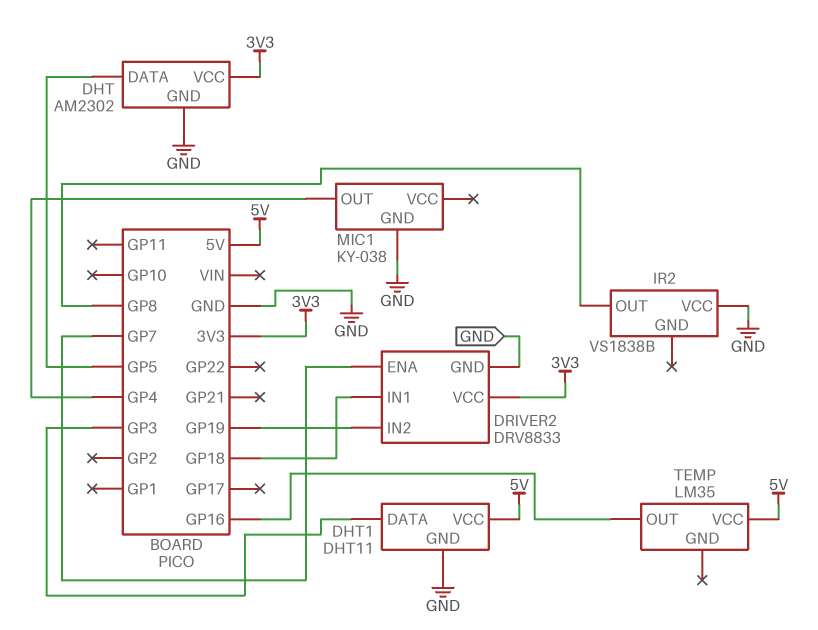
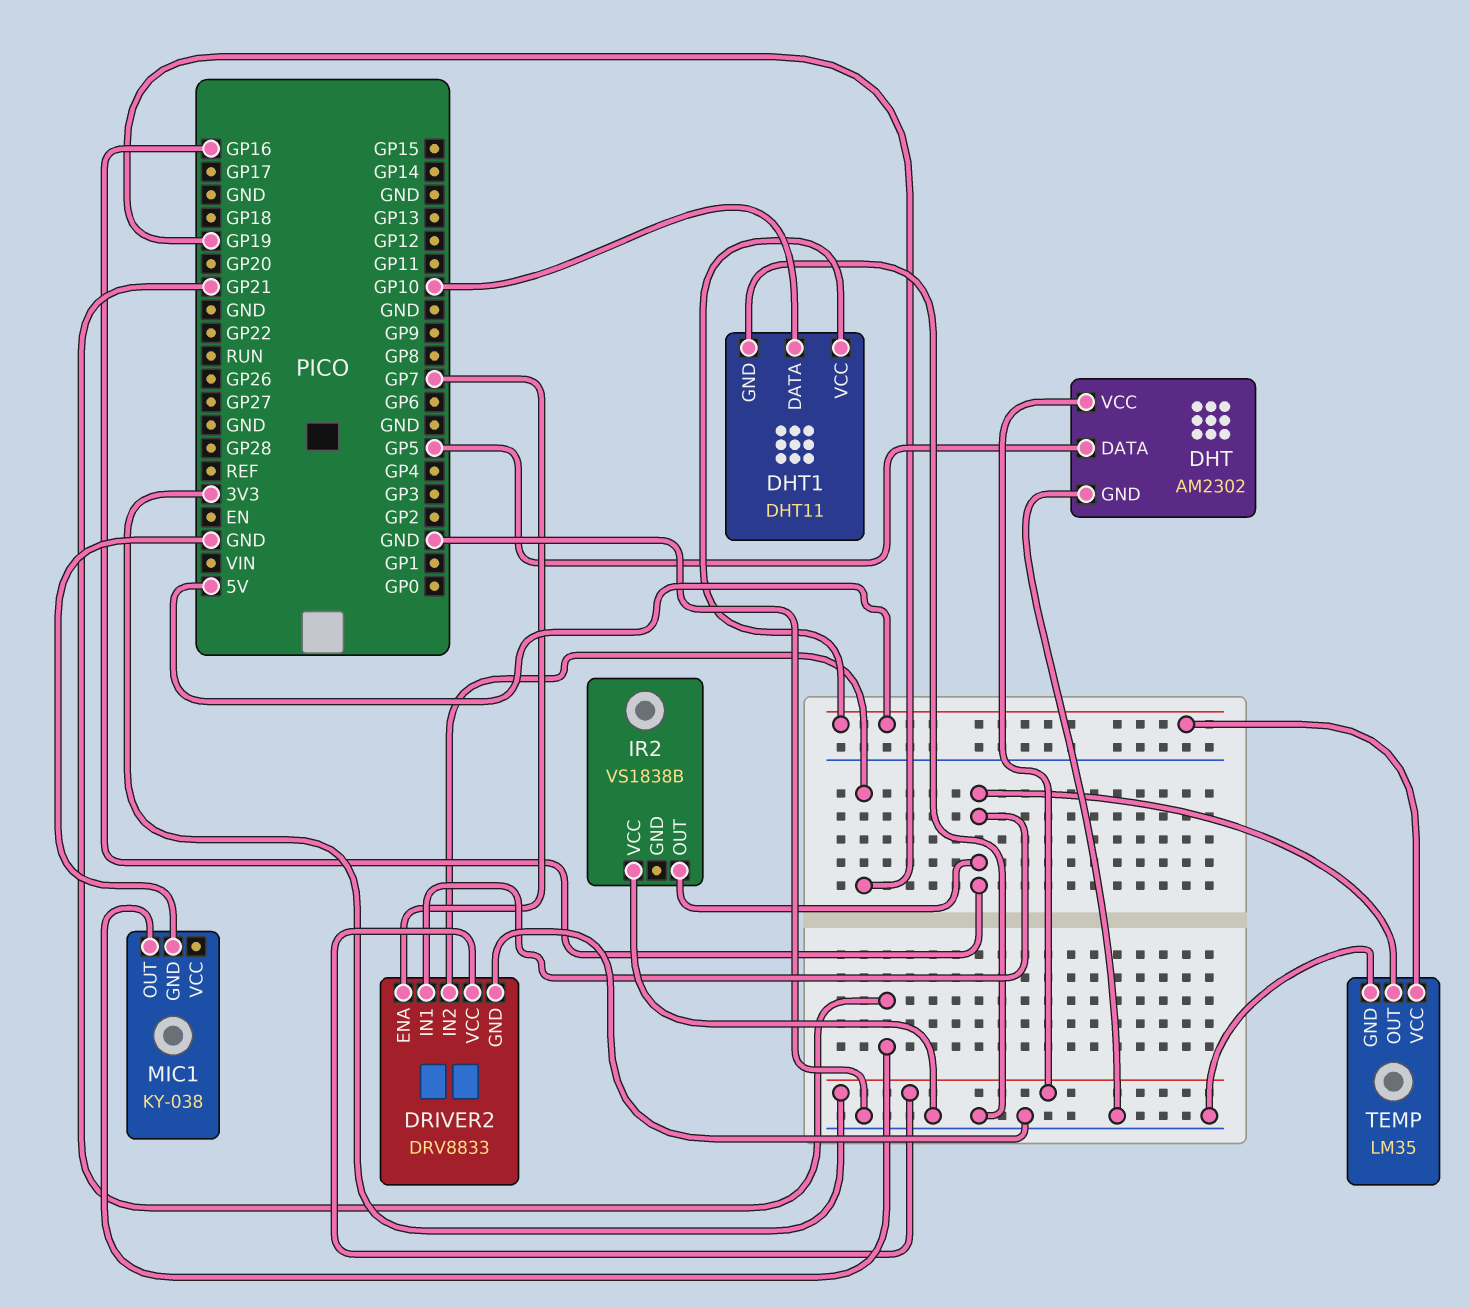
DHT1 pin DATA: GP3 -> GP10
DRIVER2 pin IN1: GP18 -> GP16
IR2 pin OUT: GP8 -> GP16
MIC1 pin OUT: GP4 -> GP21
TEMP pin GND: none -> GND

